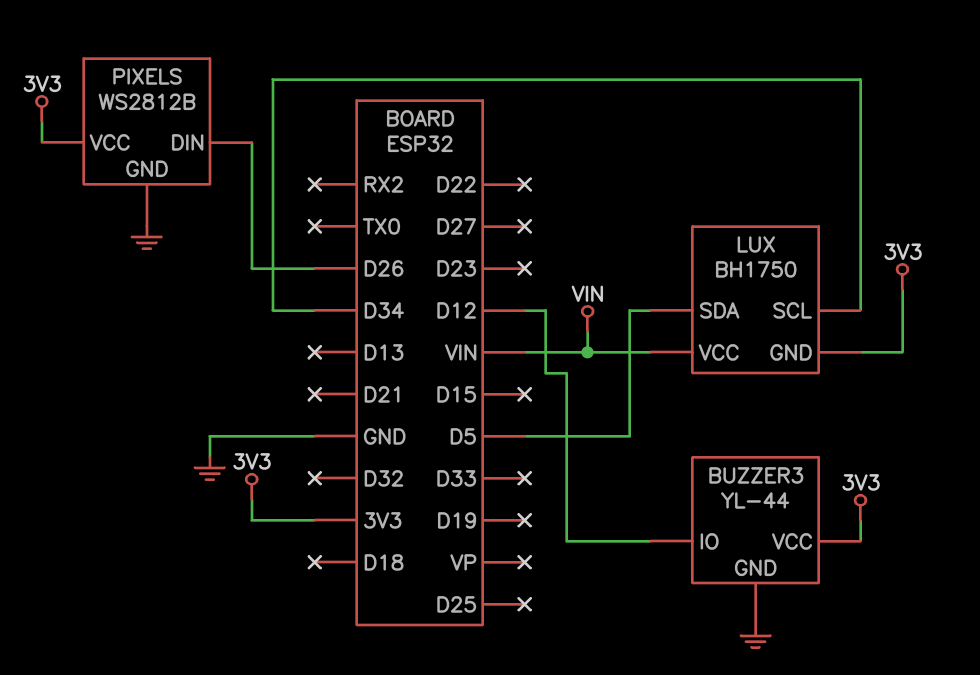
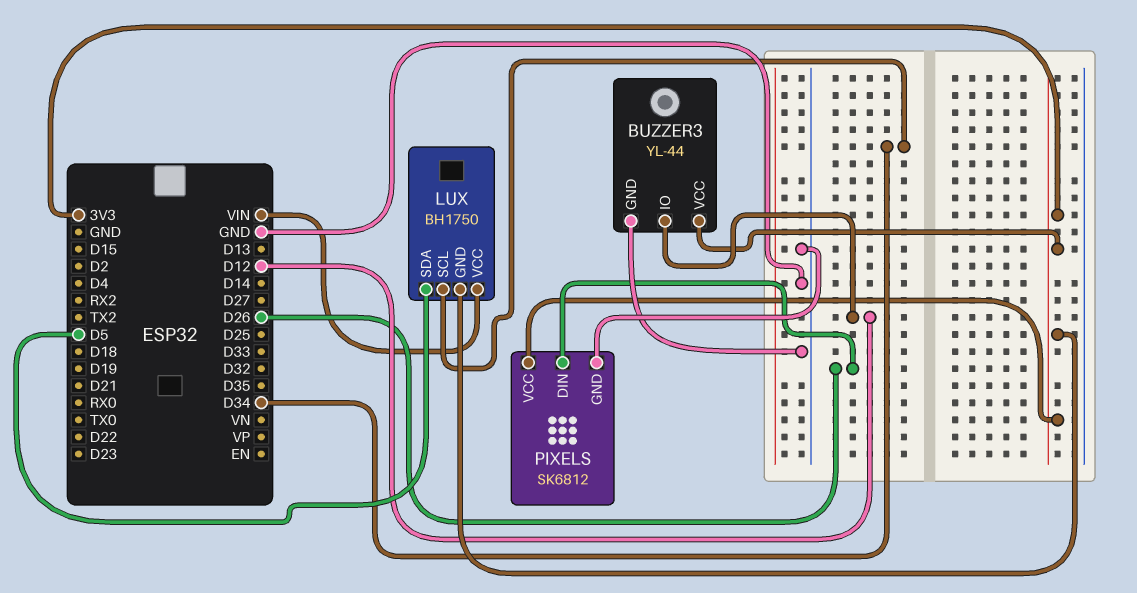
PIXELS: WS2812B -> SK6812

